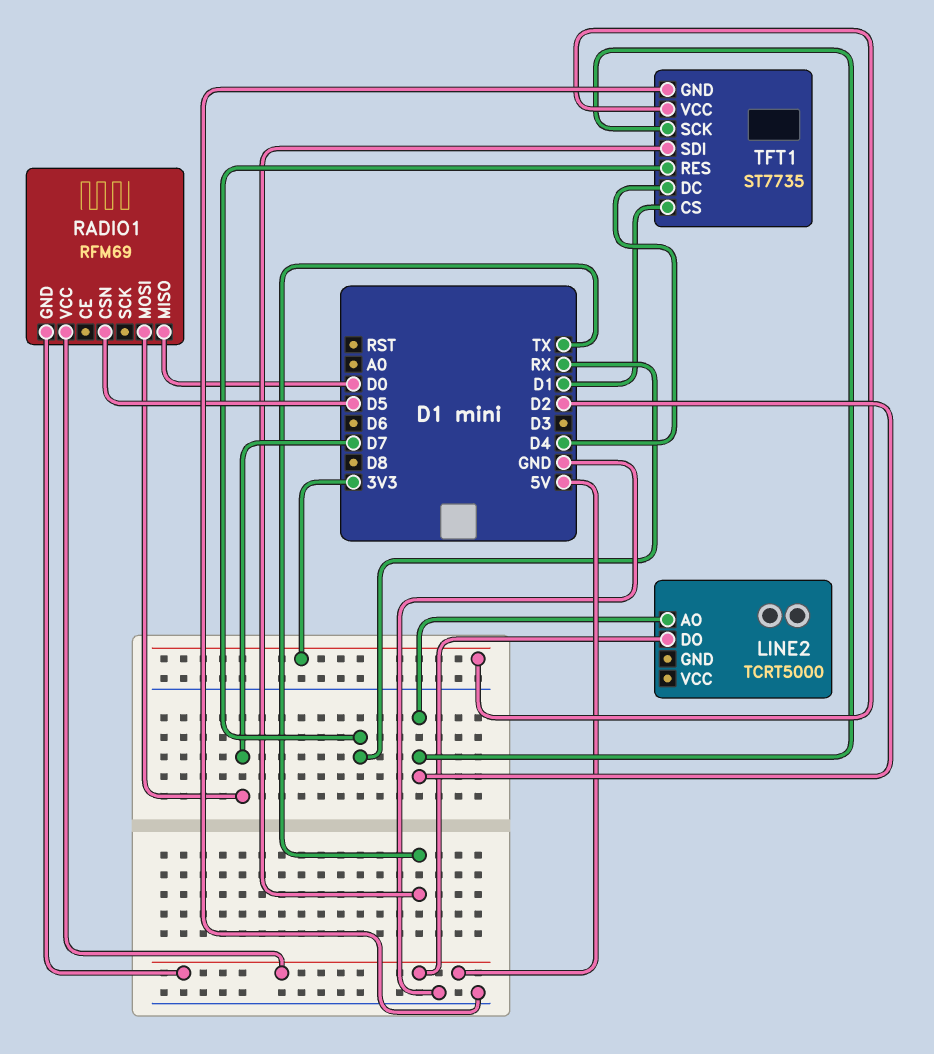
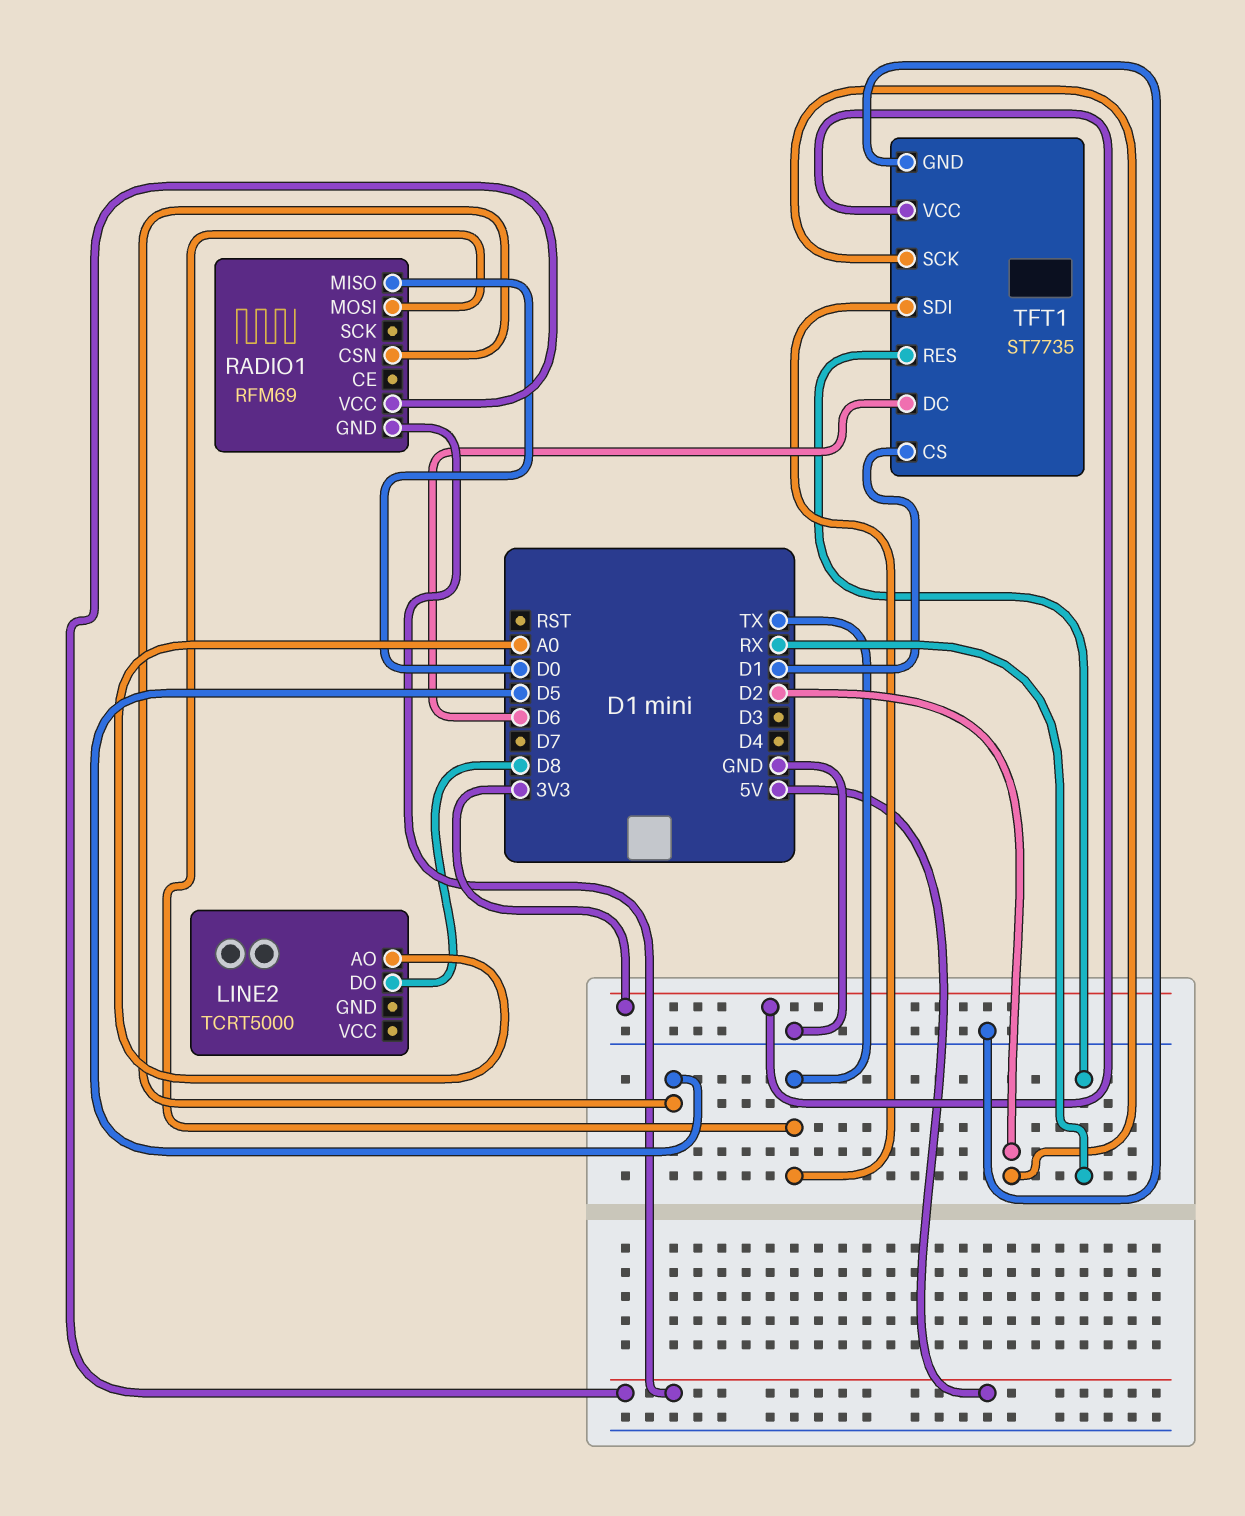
LINE2 pin AO: D2 -> A0
LINE2 pin DO: 5V -> D8
RADIO1 pin MOSI: D7 -> TX
TFT1 pin DC: D4 -> D6

